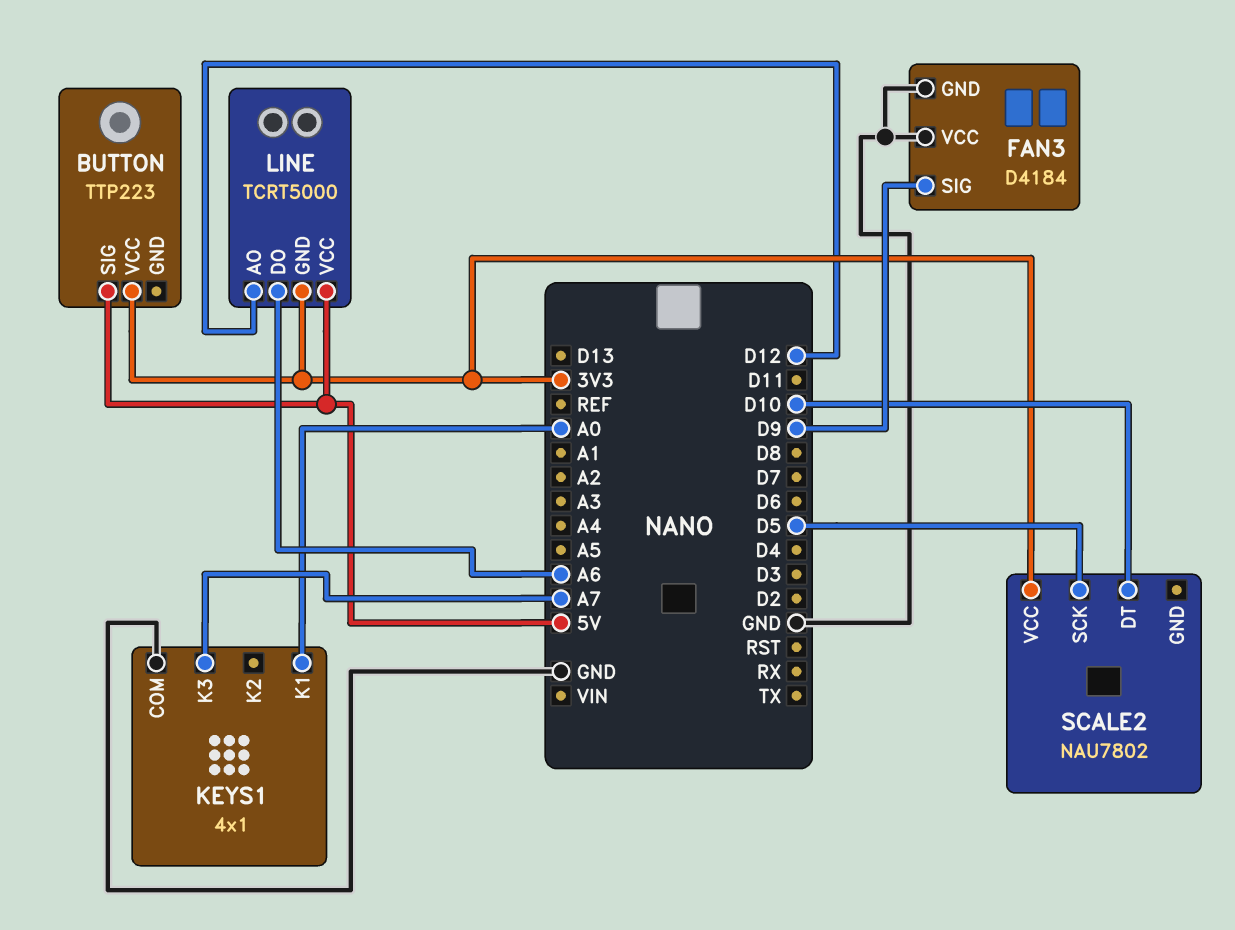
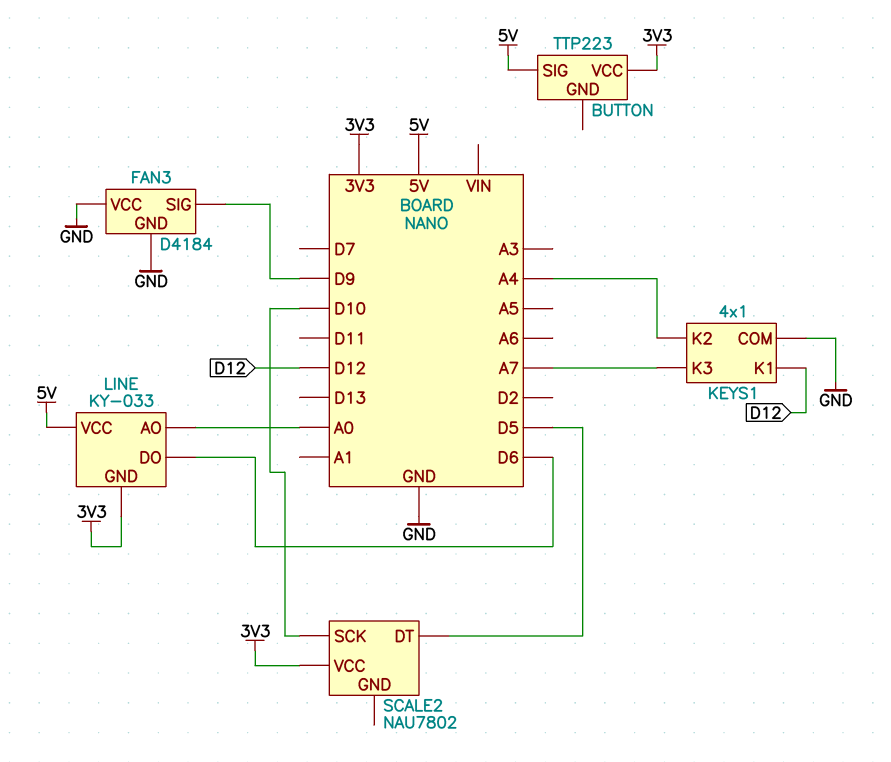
KEYS1 pin K1: A0 -> D12
KEYS1 pin K2: none -> A4
LINE: TCRT5000 -> KY-033
LINE pin AO: D12 -> A0
LINE pin DO: A6 -> D6
SCALE2 pin DT: D10 -> D5
SCALE2 pin SCK: D5 -> D10

